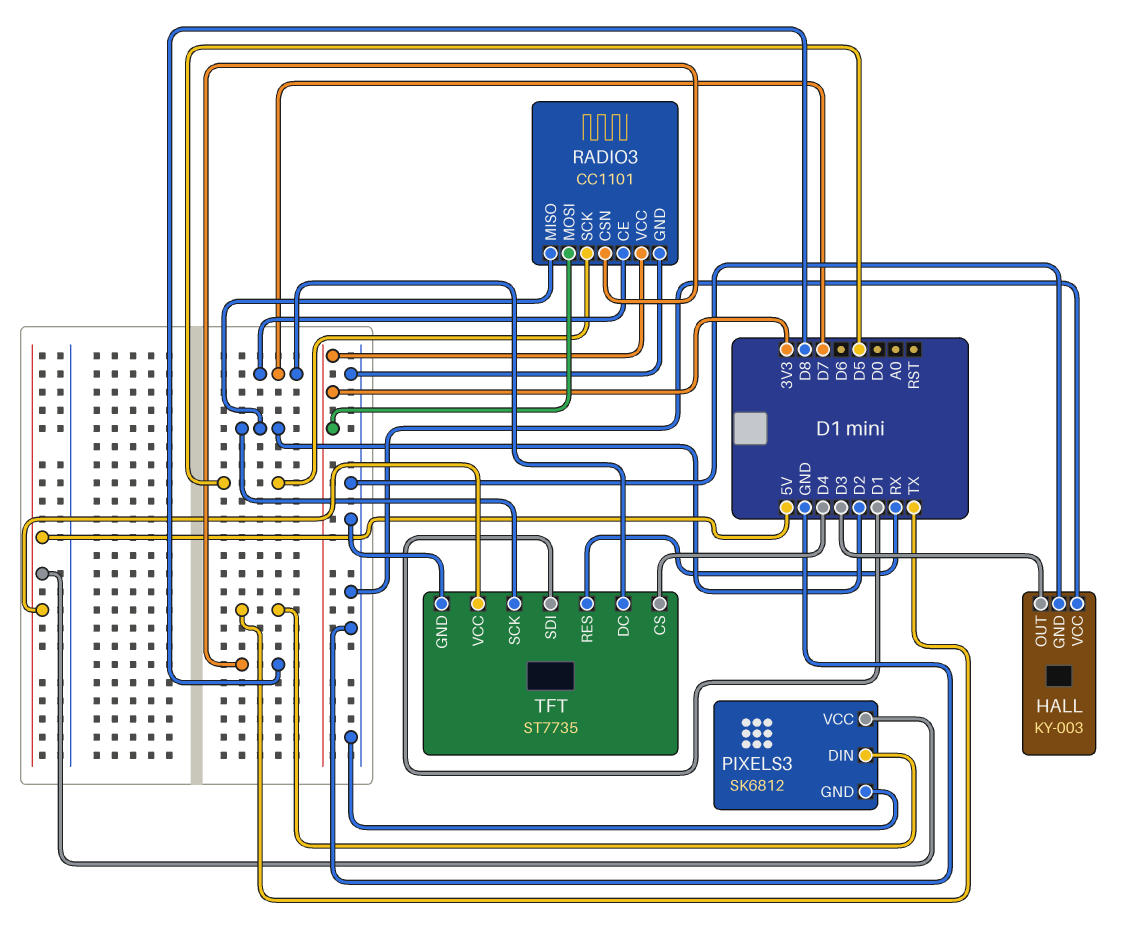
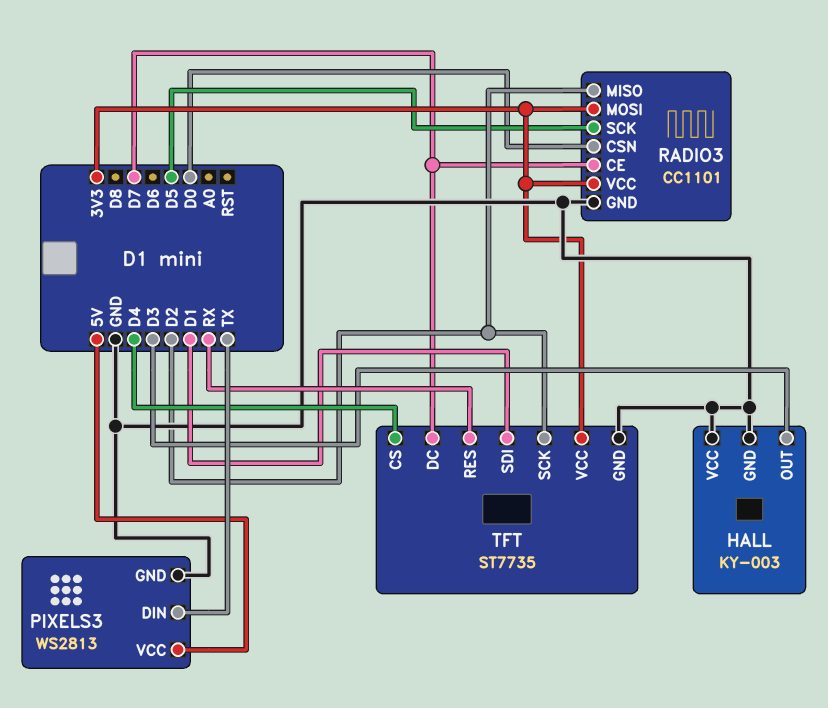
PIXELS3: SK6812 -> WS2813
RADIO3 pin CSN: D8 -> D0
TFT pin VCC: 5V -> 3V3

